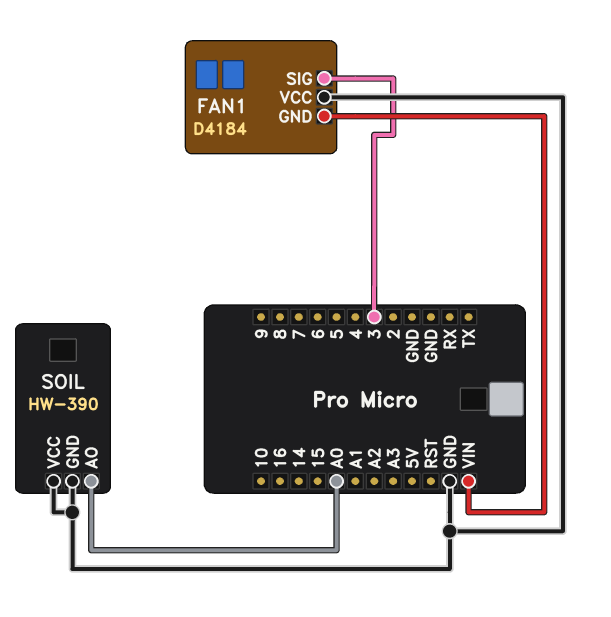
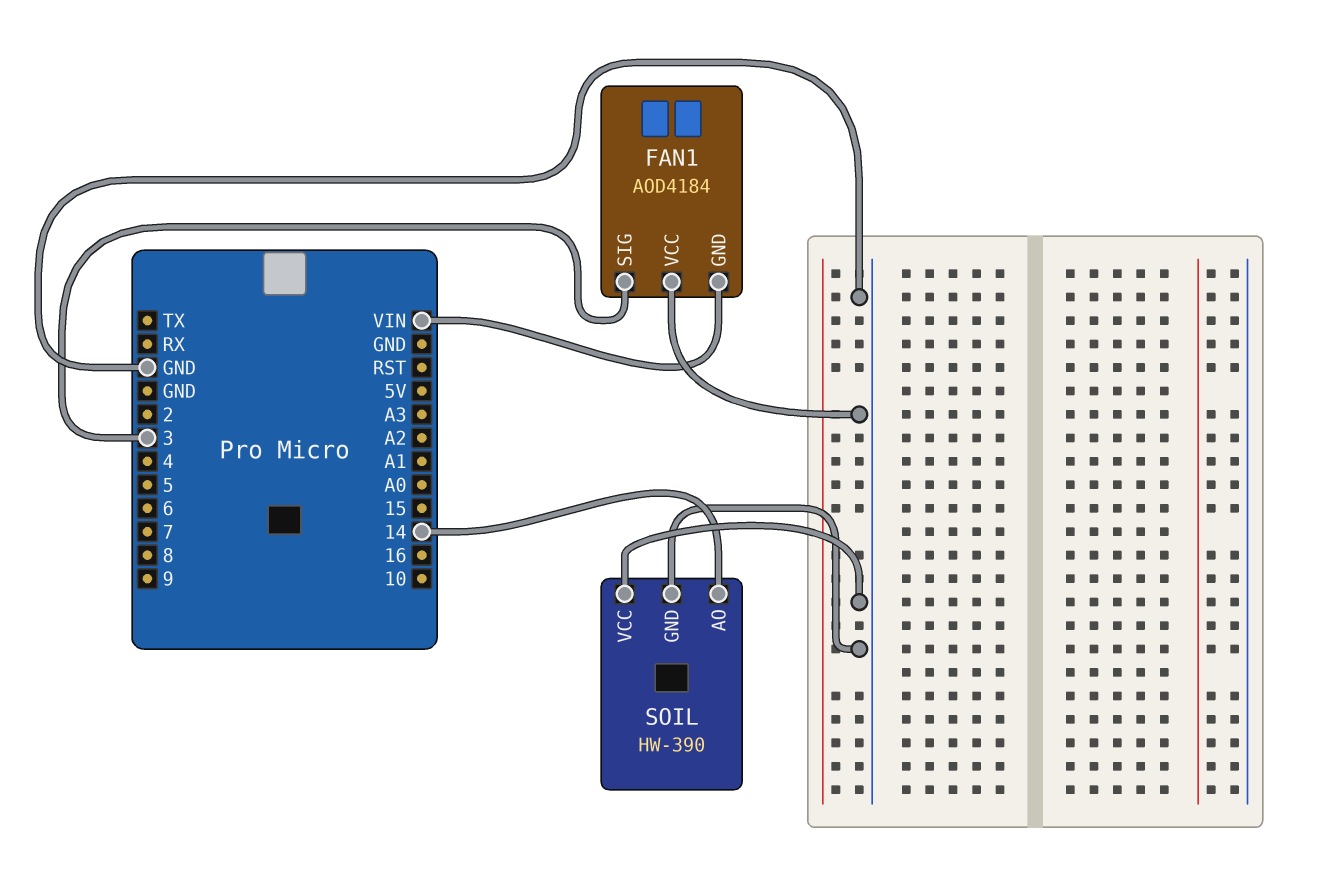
FAN1: D4184 -> AOD4184
SOIL pin AO: A0 -> 14

